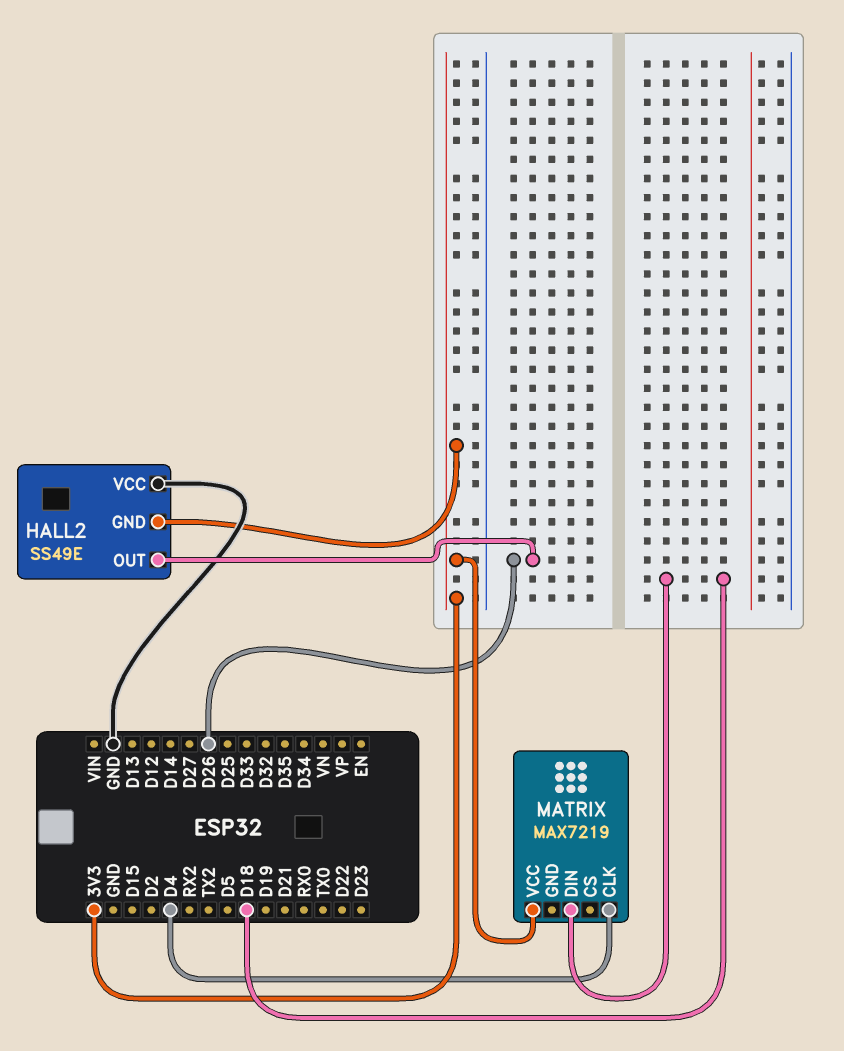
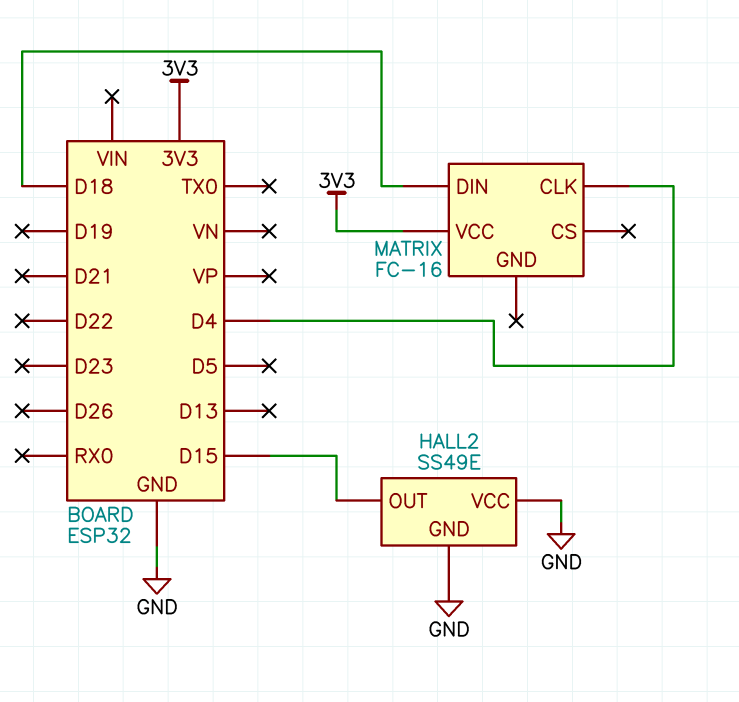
HALL2 pin GND: 3V3 -> GND
HALL2 pin OUT: D26 -> D15
MATRIX: MAX7219 -> FC-16

